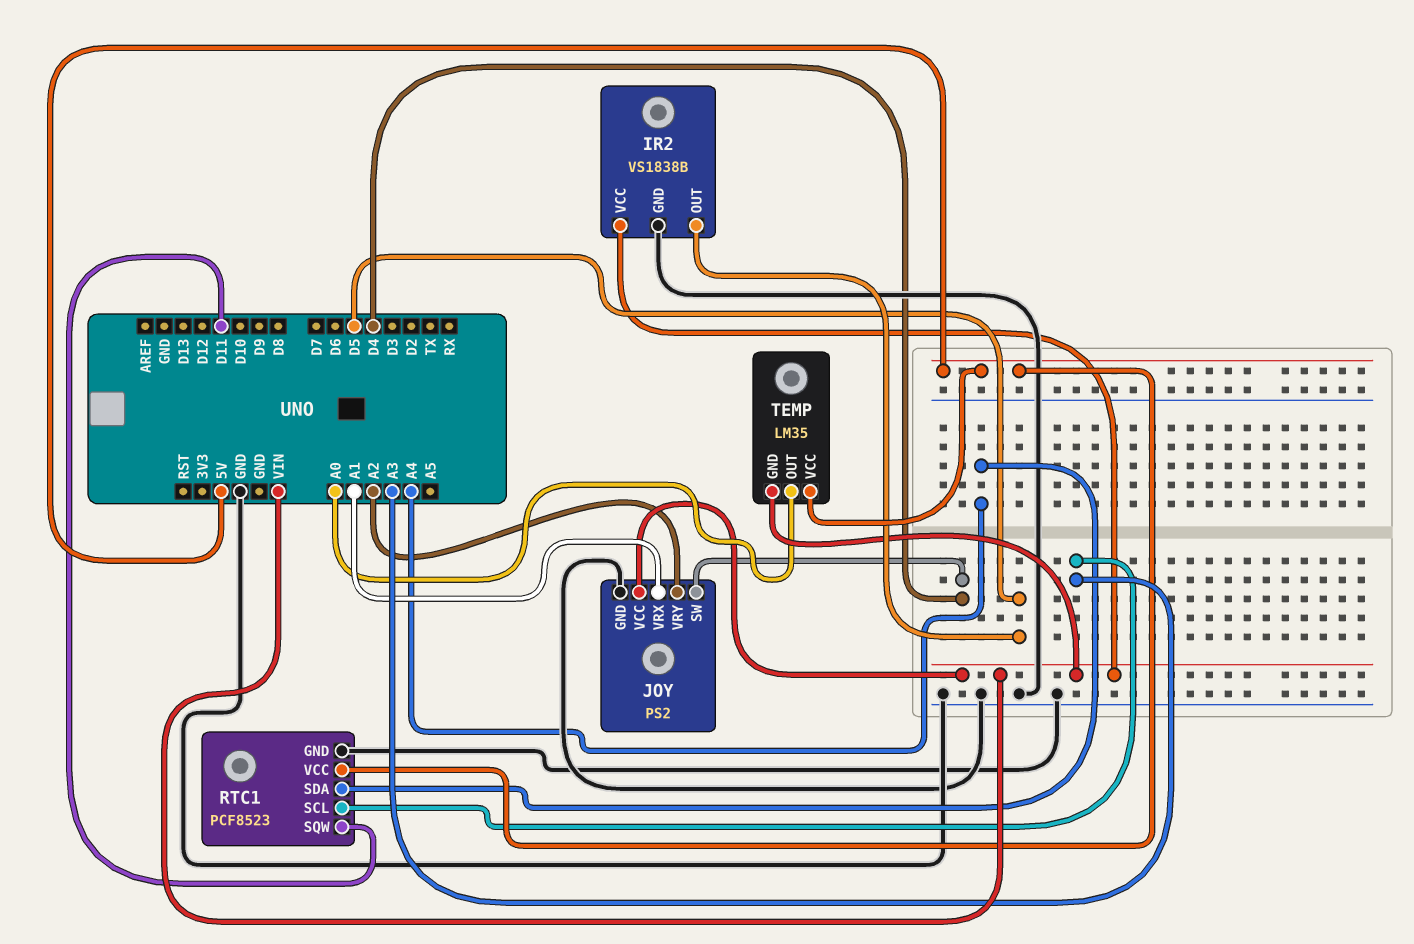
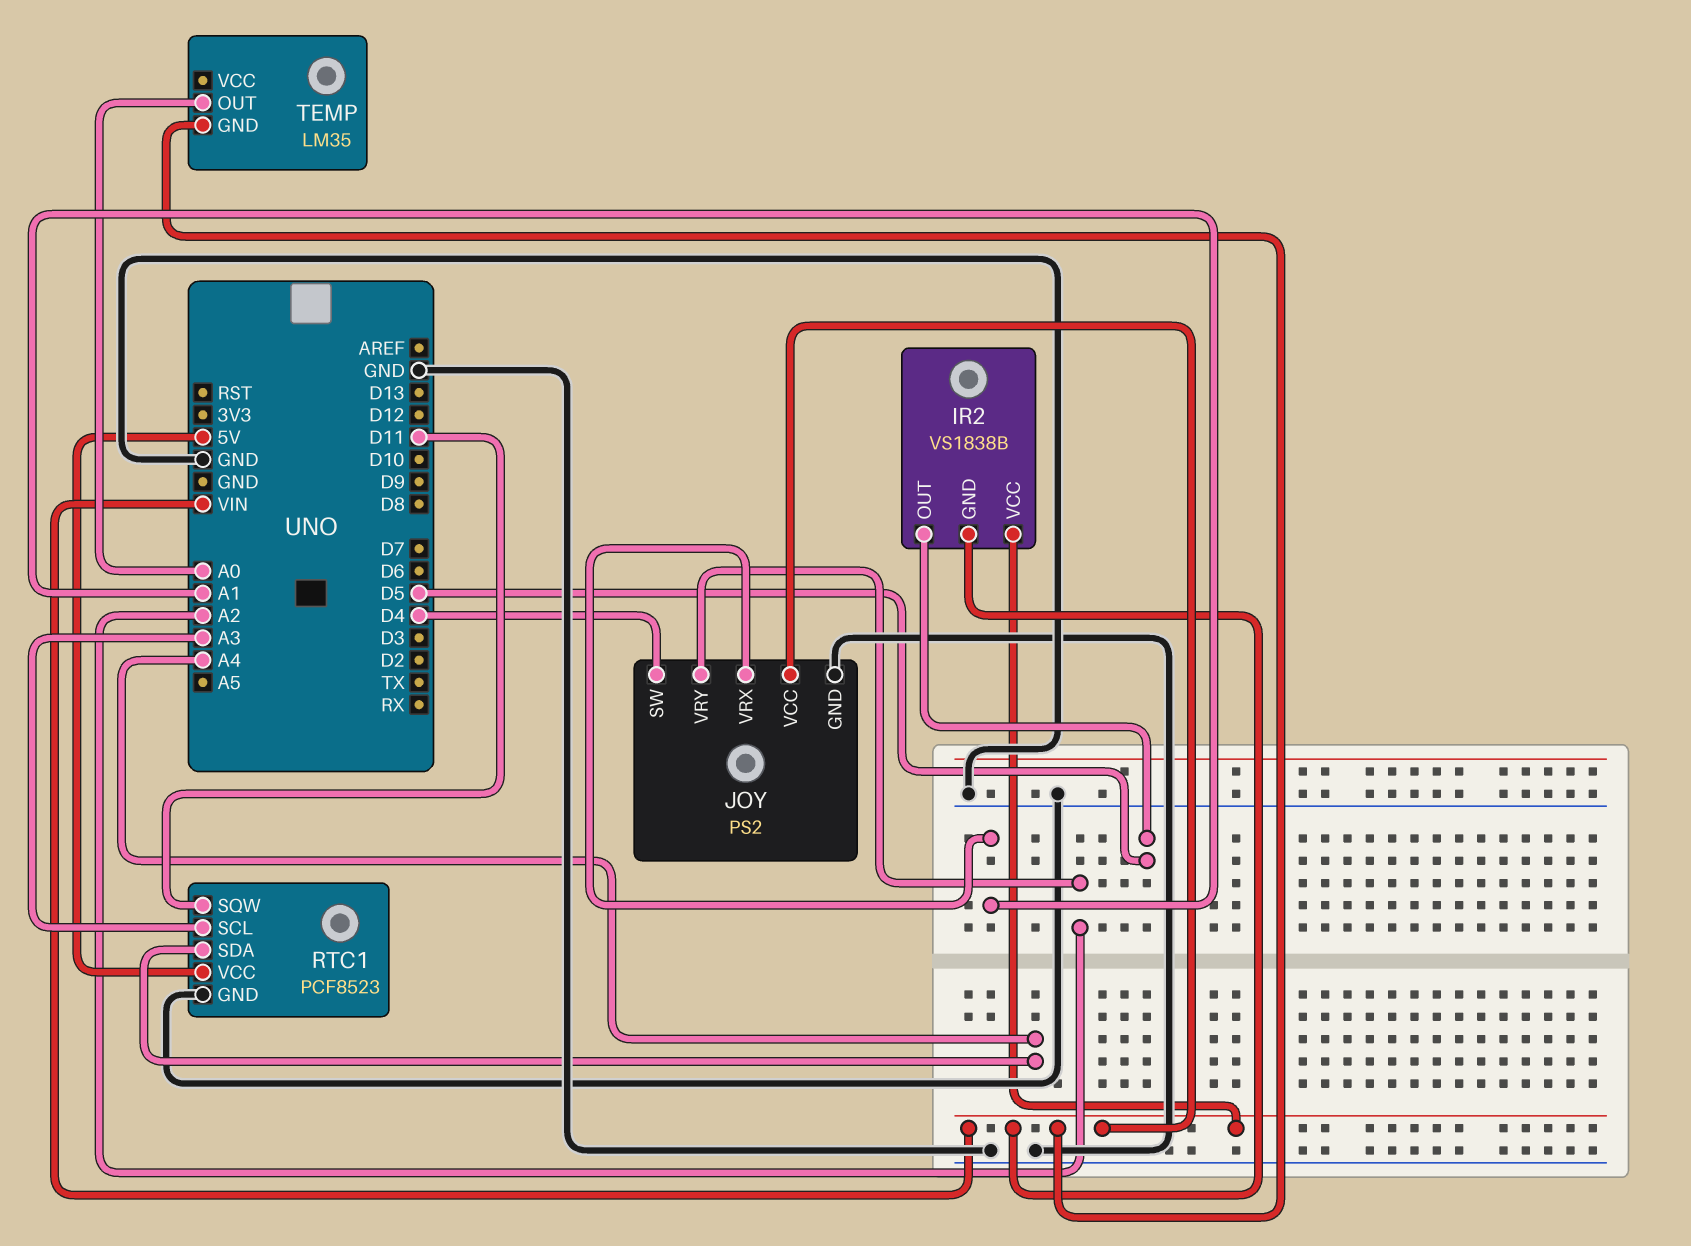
IR2 pin GND: GND -> VIN
TEMP pin VCC: 5V -> none

